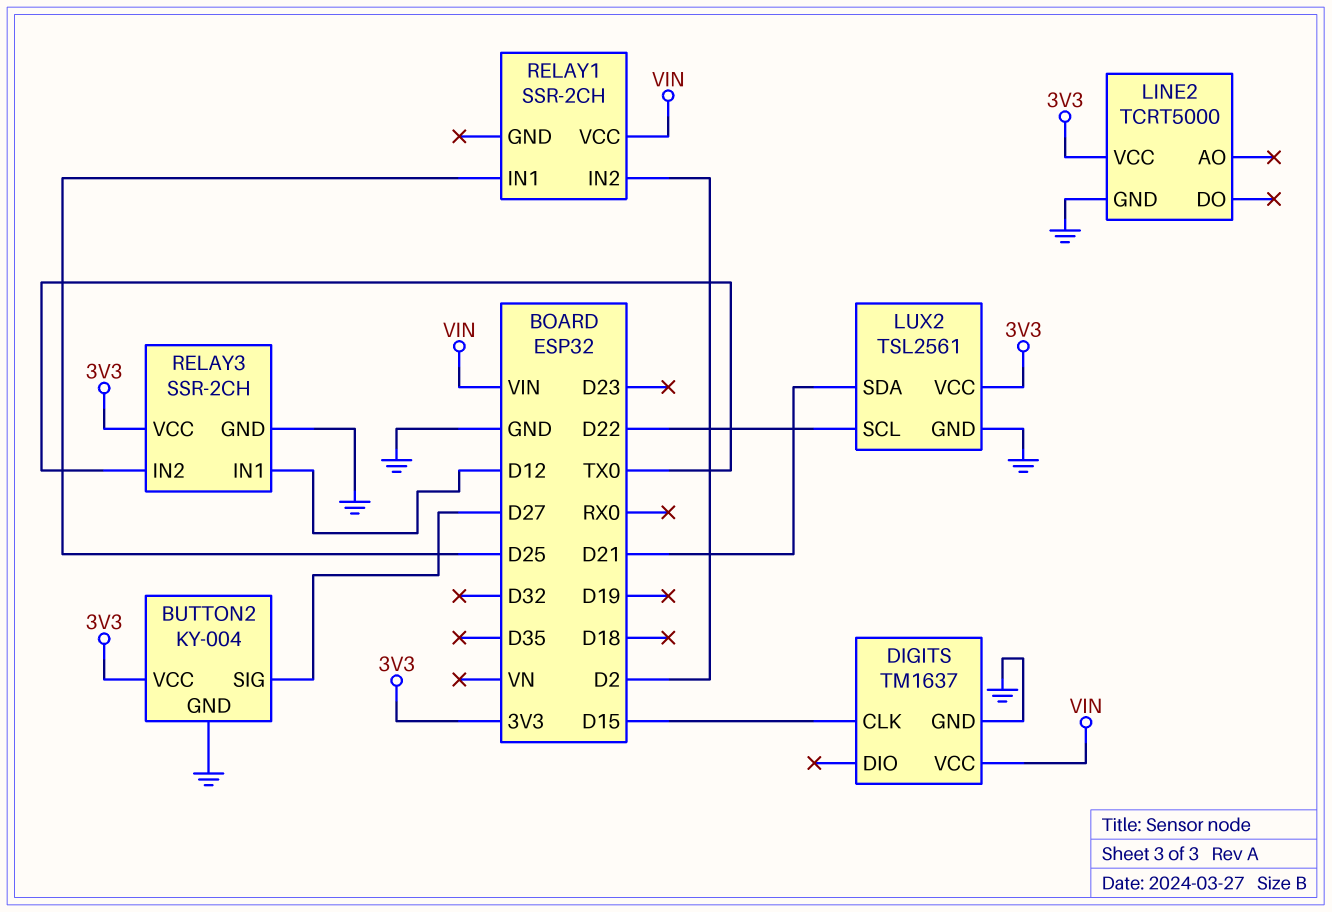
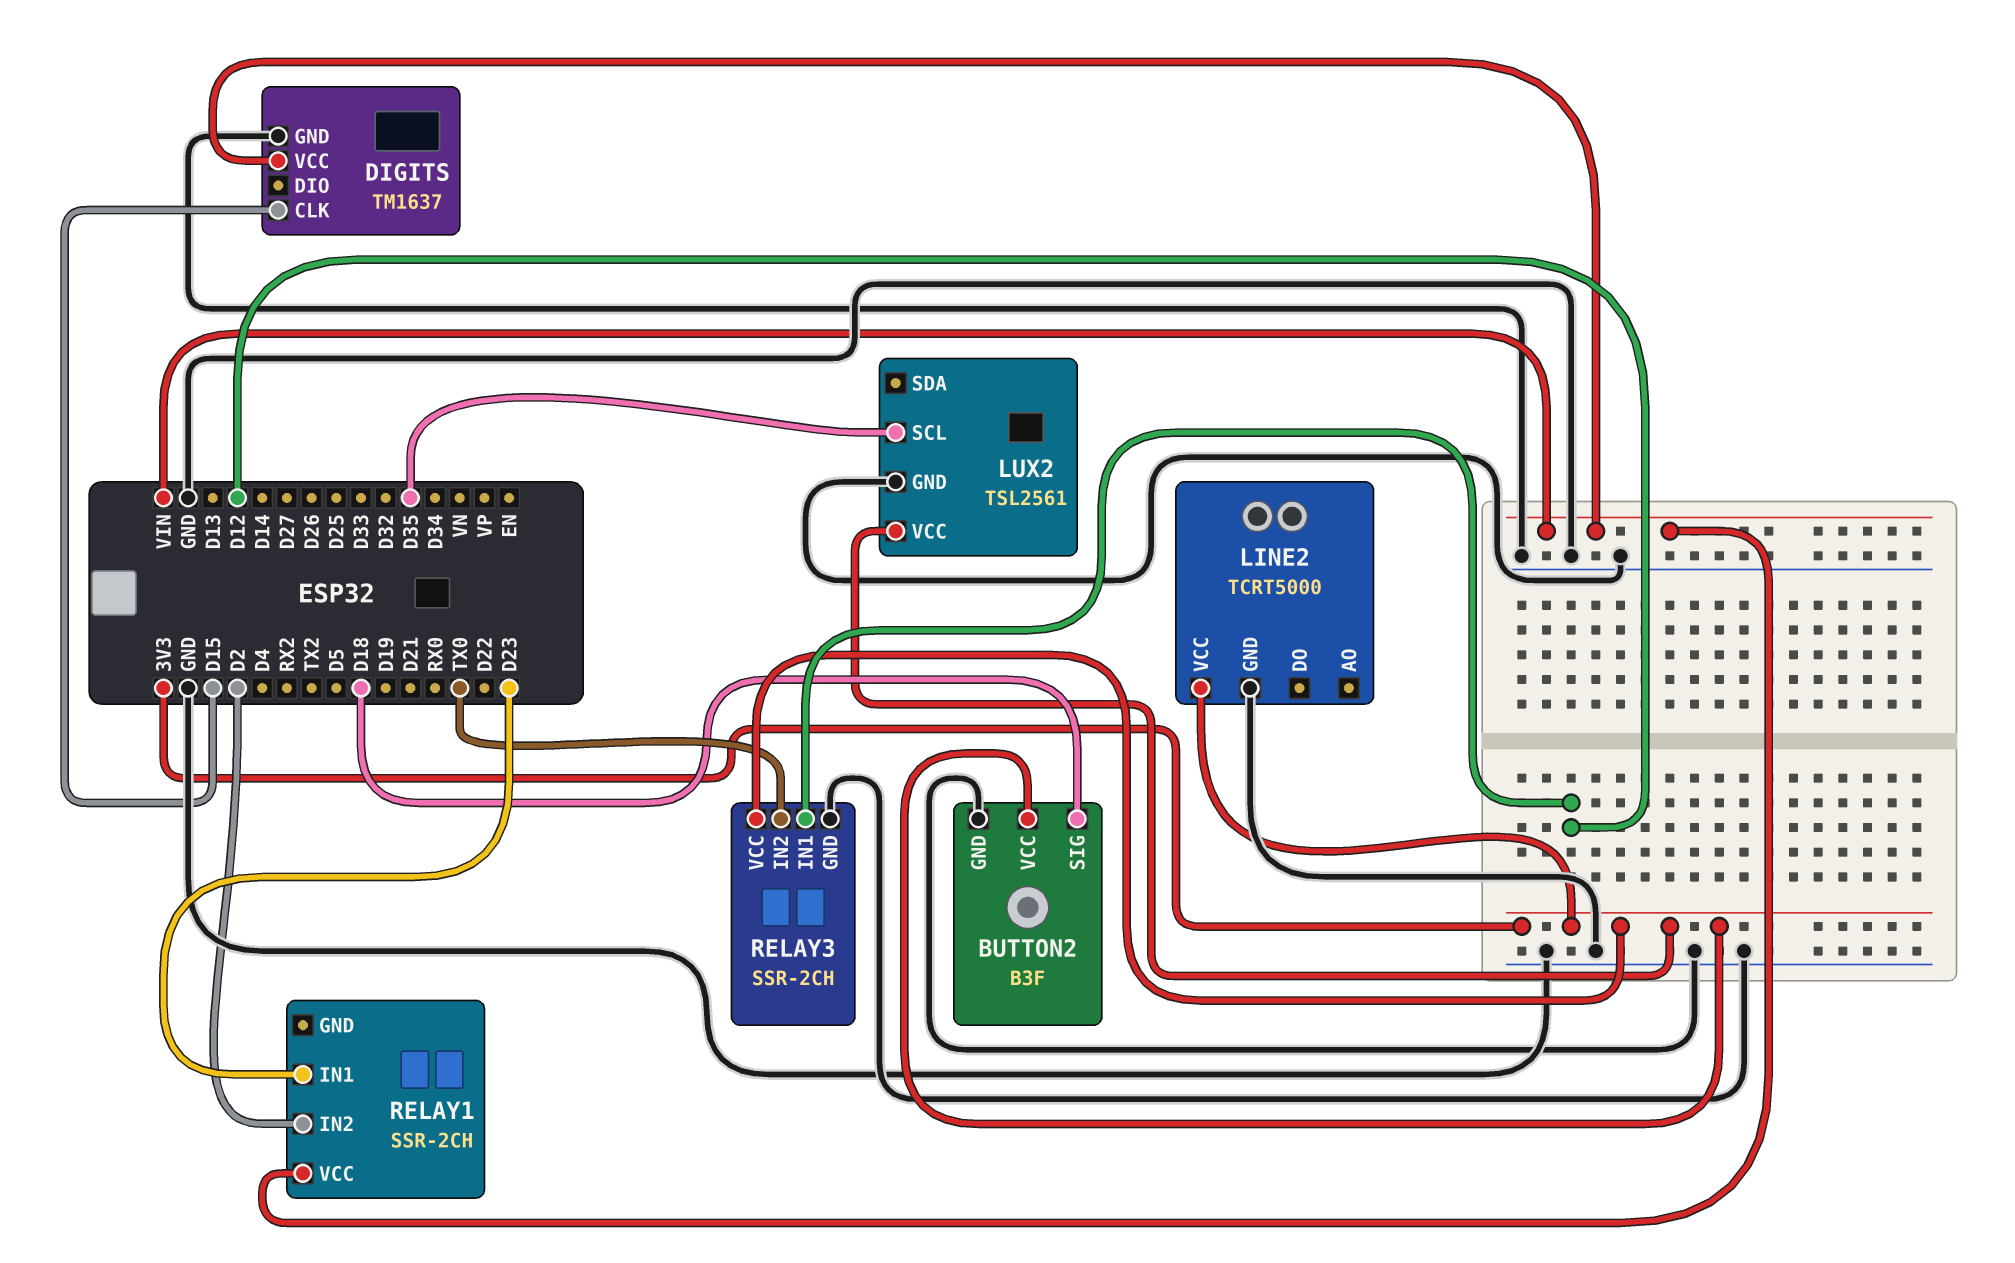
BUTTON2: KY-004 -> B3F
BUTTON2 pin SIG: D27 -> D18
LUX2 pin SCL: D22 -> D35
LUX2 pin SDA: D21 -> none
RELAY1 pin IN1: D25 -> D23

